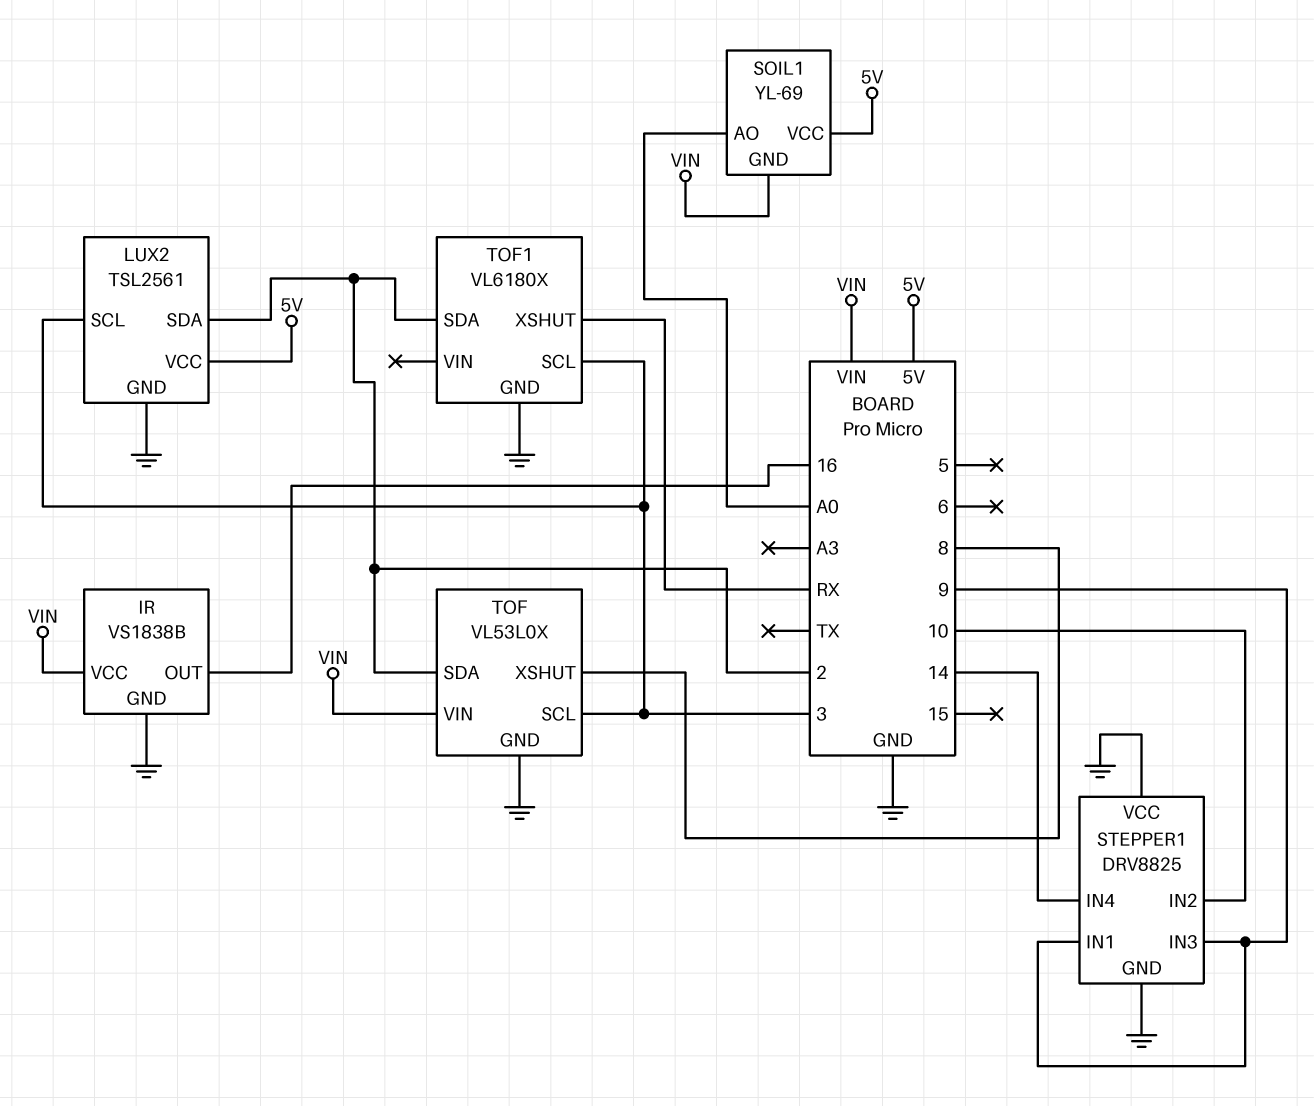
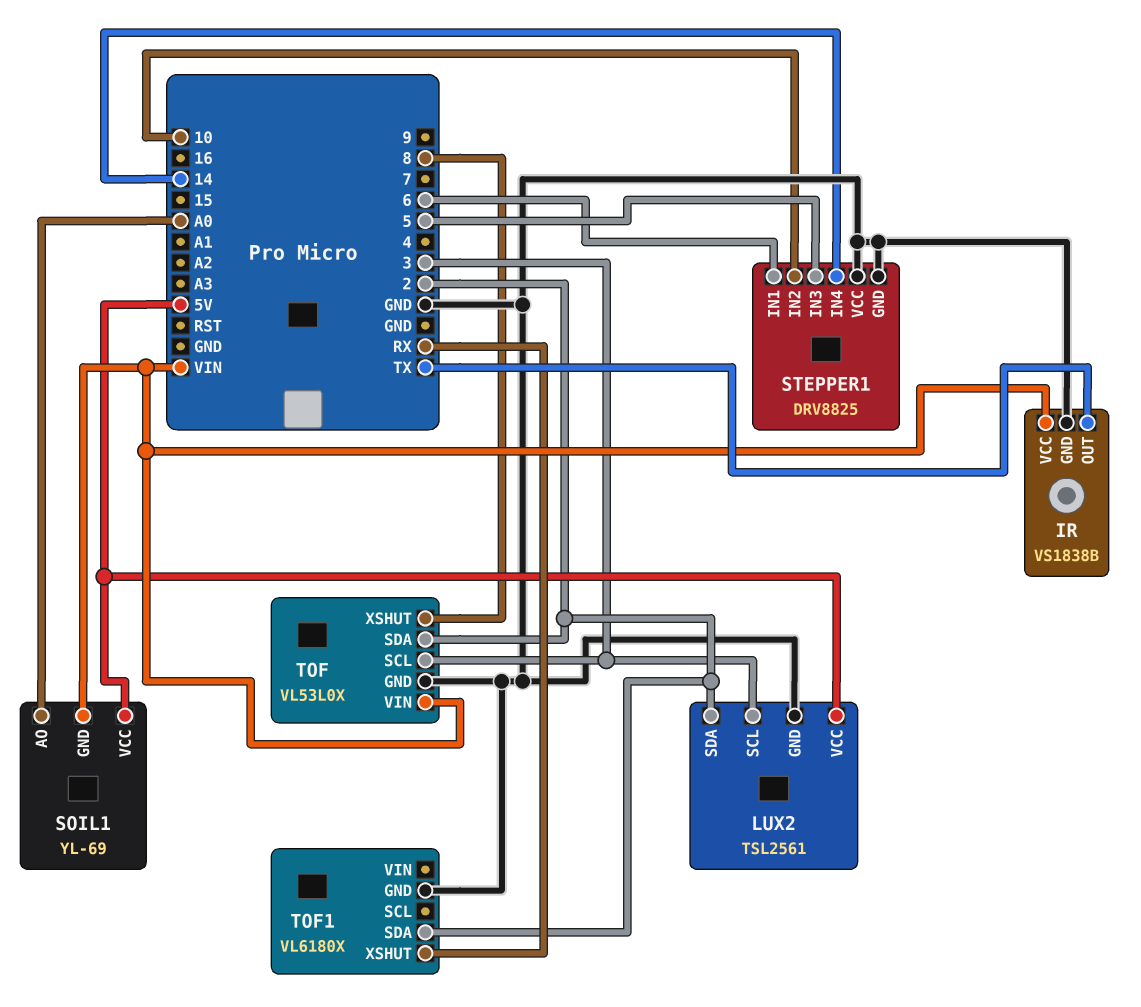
IR pin OUT: 16 -> TX
STEPPER1 pin IN1: 9 -> 6
STEPPER1 pin IN3: 9 -> 5
TOF1 pin SCL: 3 -> none

